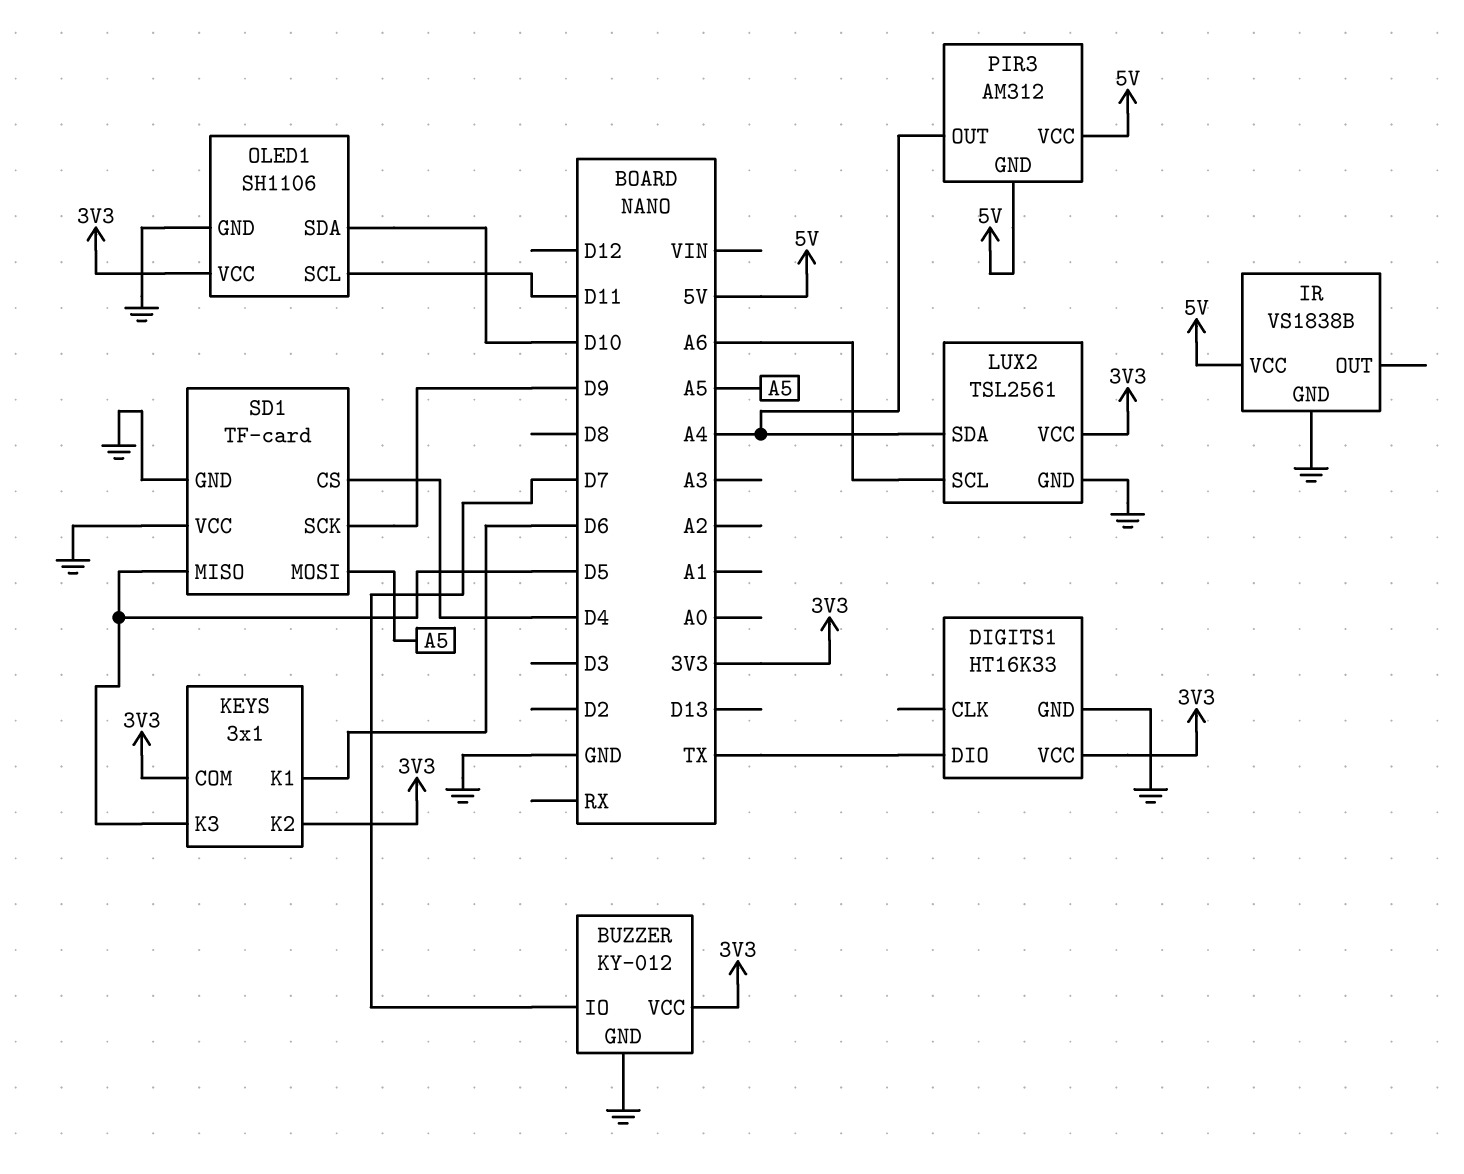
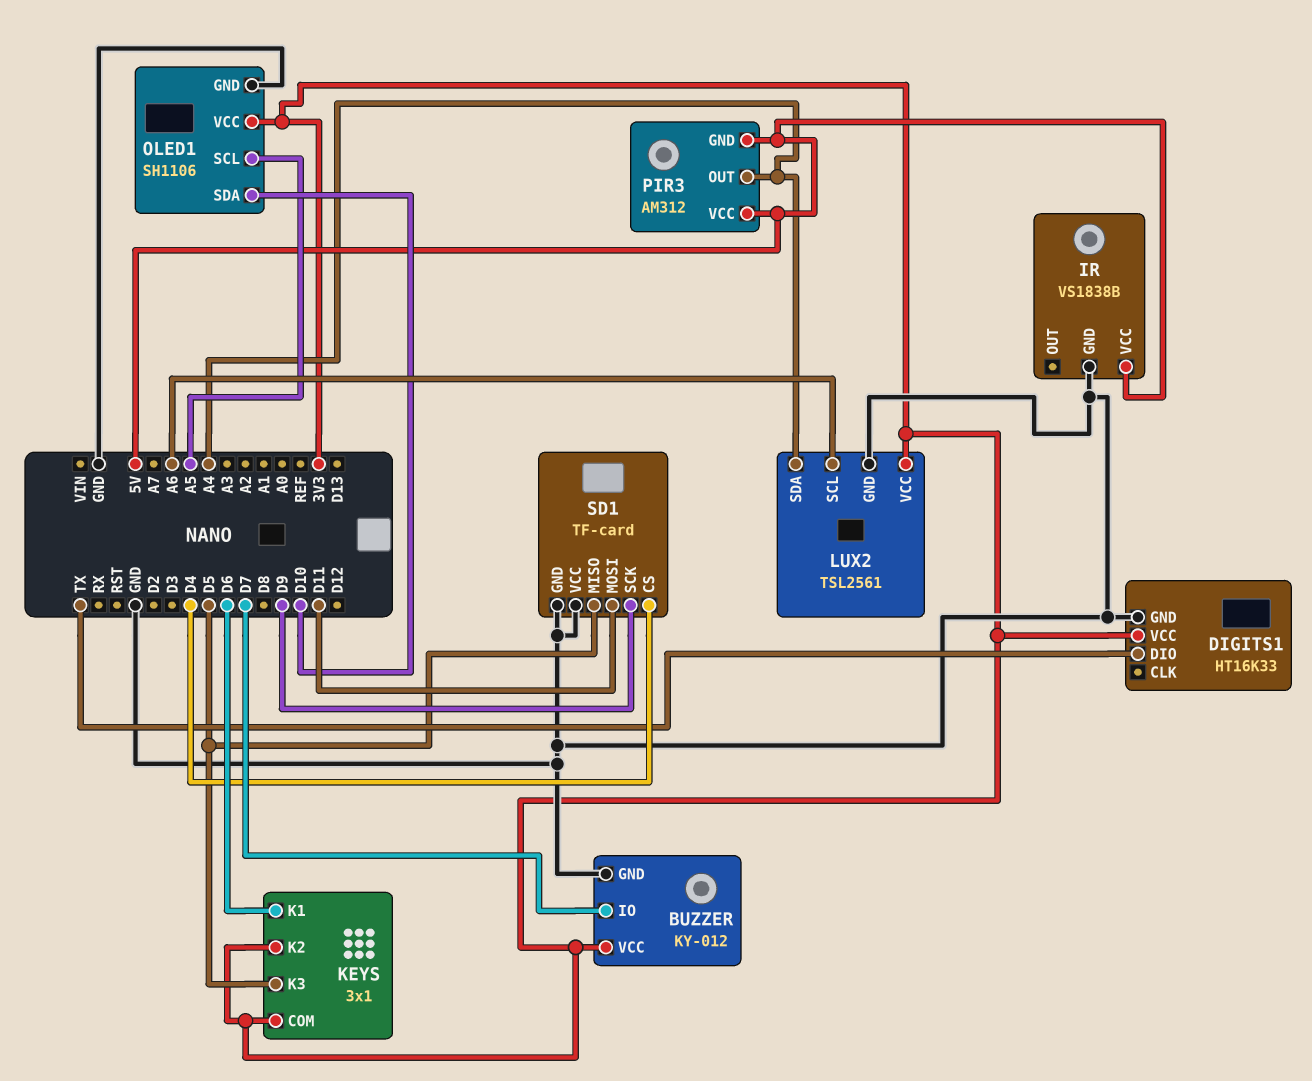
OLED1 pin SCL: D11 -> A5
SD1 pin MOSI: A5 -> D11

